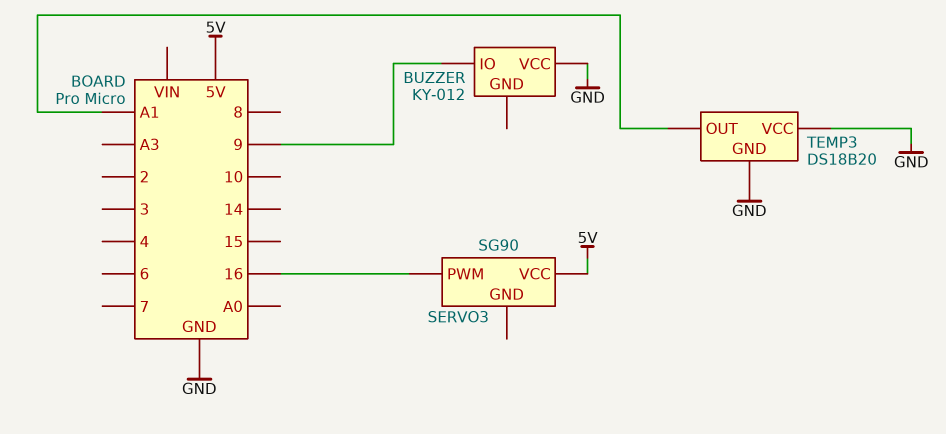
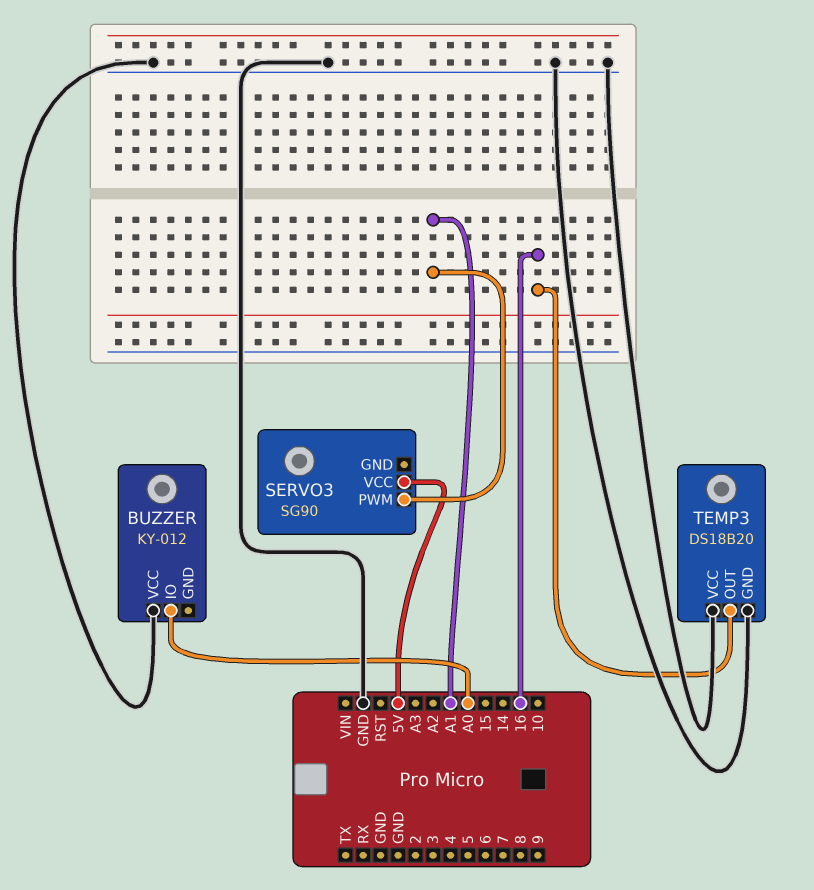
BUZZER pin IO: 9 -> A0
SERVO3 pin PWM: 16 -> A1
TEMP3 pin OUT: A1 -> 16

